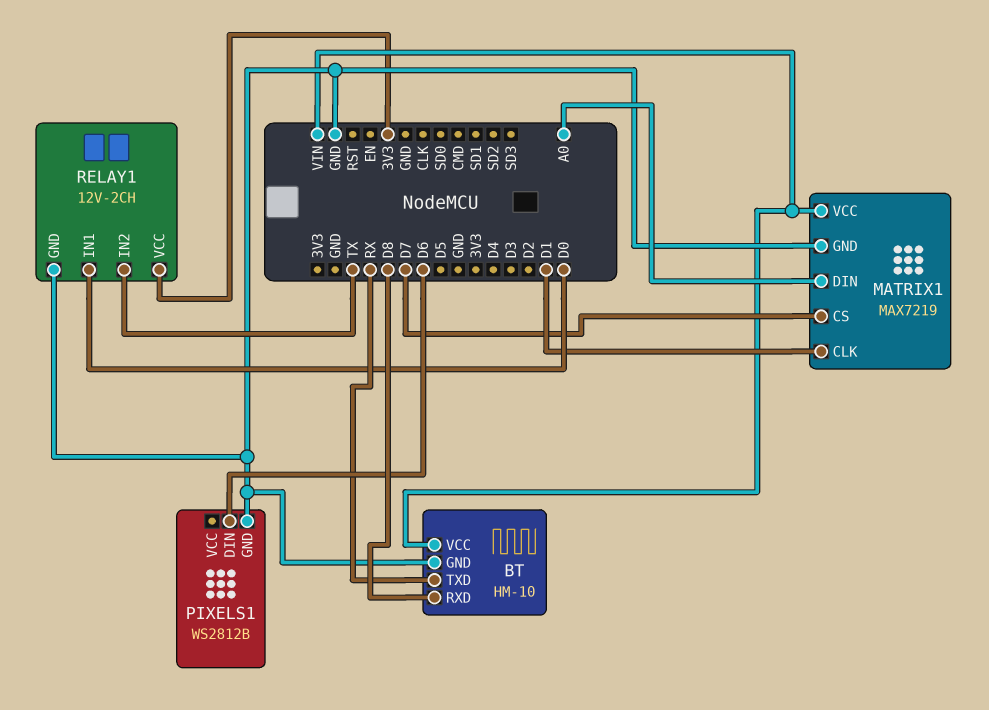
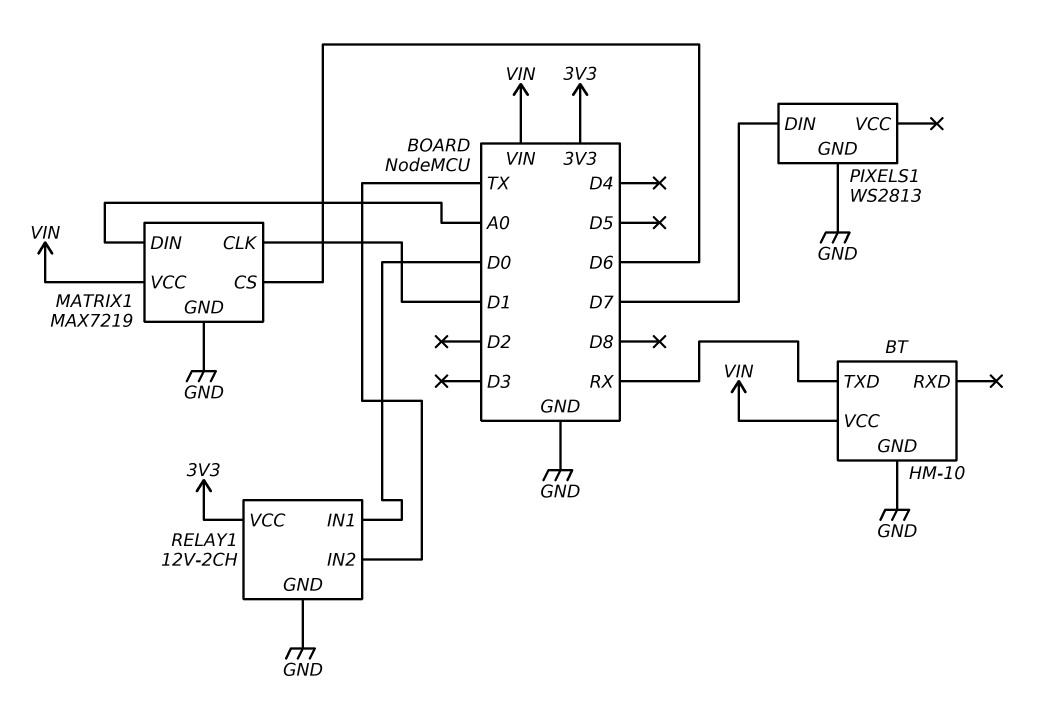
BT pin RXD: D8 -> none
MATRIX1 pin CS: D7 -> D6
PIXELS1: WS2812B -> WS2813
PIXELS1 pin DIN: D6 -> D7

